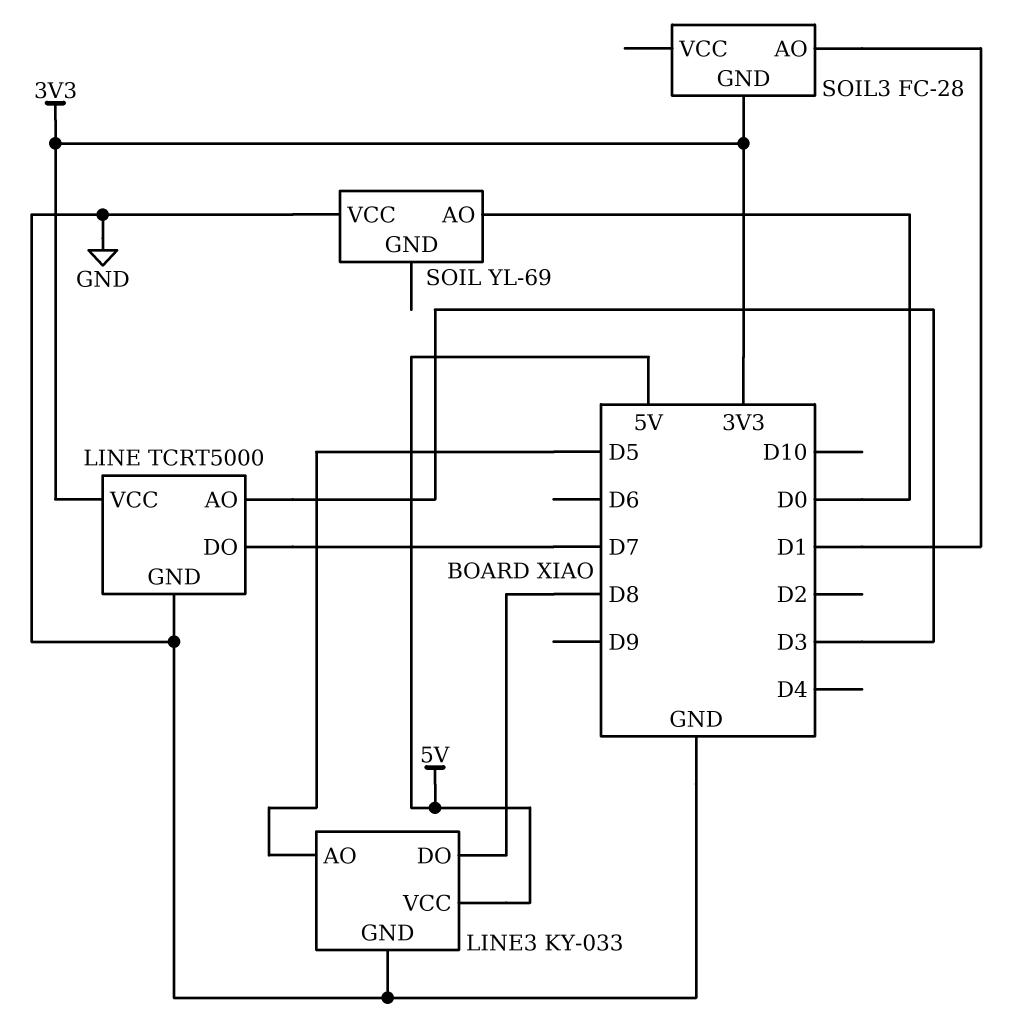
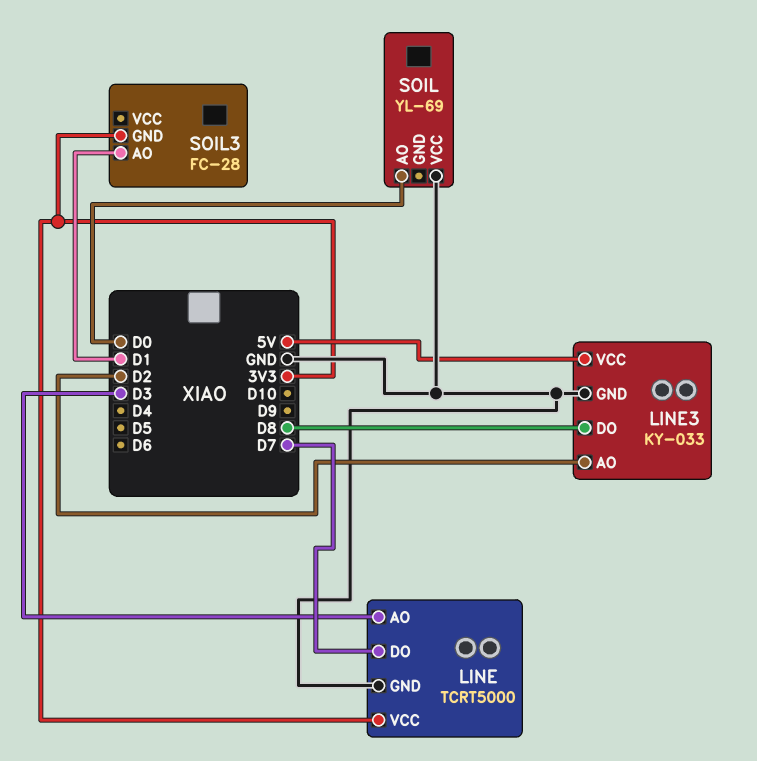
LINE3 pin AO: D5 -> D2

